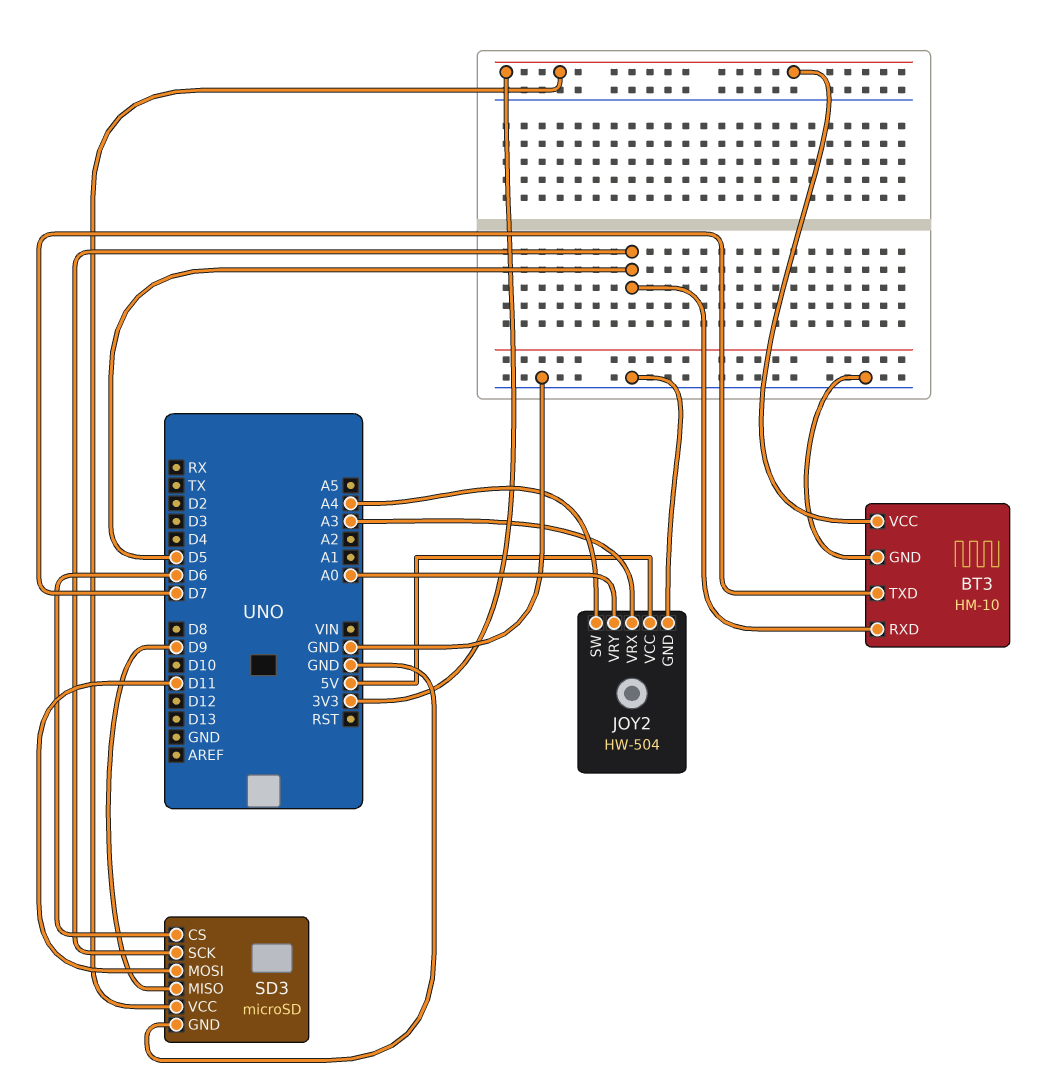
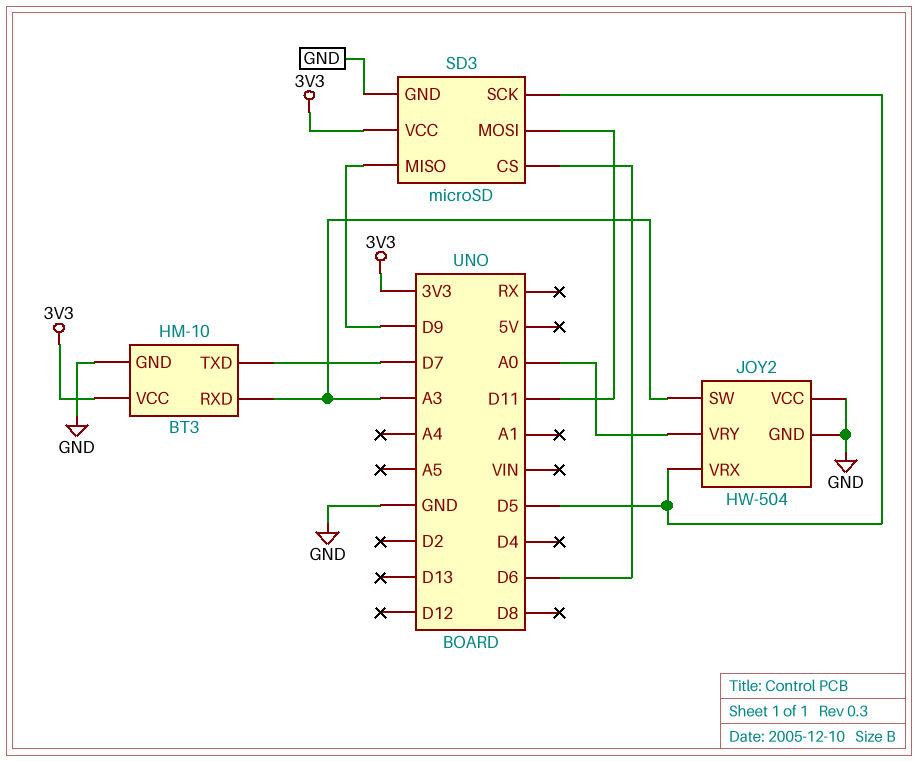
BT3 pin RXD: D5 -> A3
JOY2 pin SW: A4 -> A3
JOY2 pin VCC: 5V -> GND
JOY2 pin VRX: A3 -> D5

